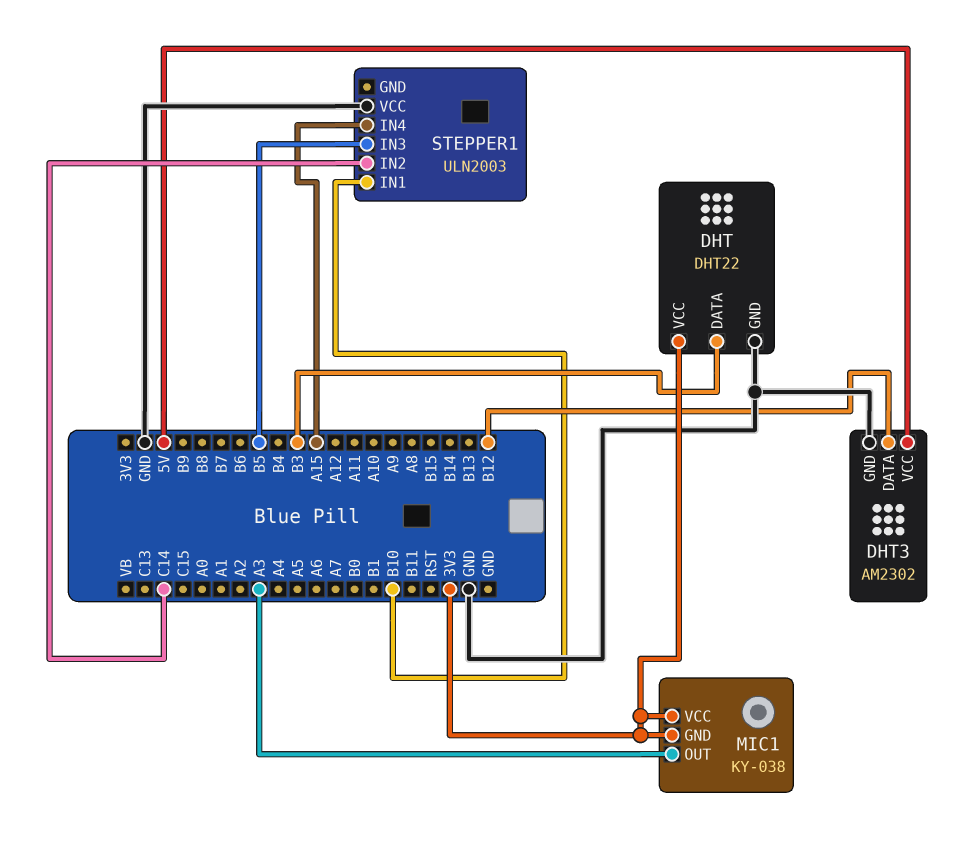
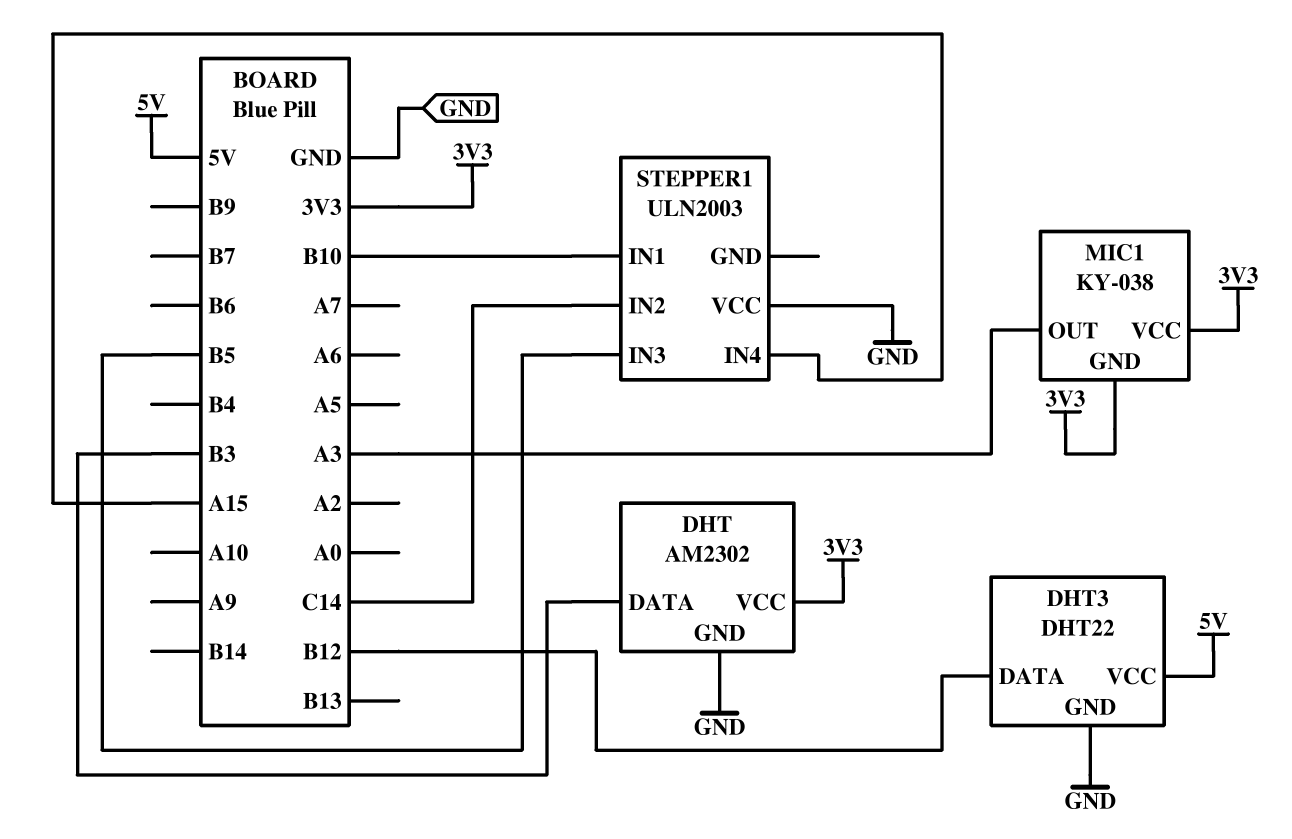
DHT: DHT22 -> AM2302
DHT3: AM2302 -> DHT22

